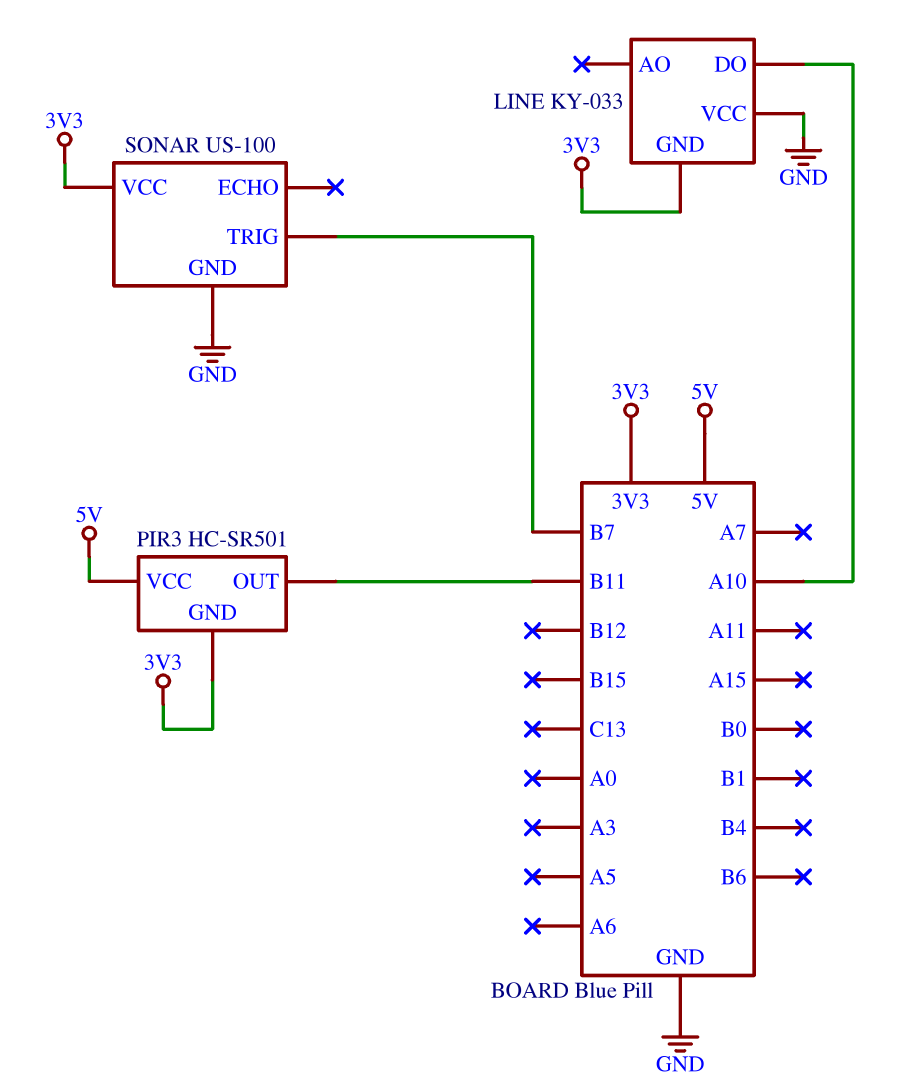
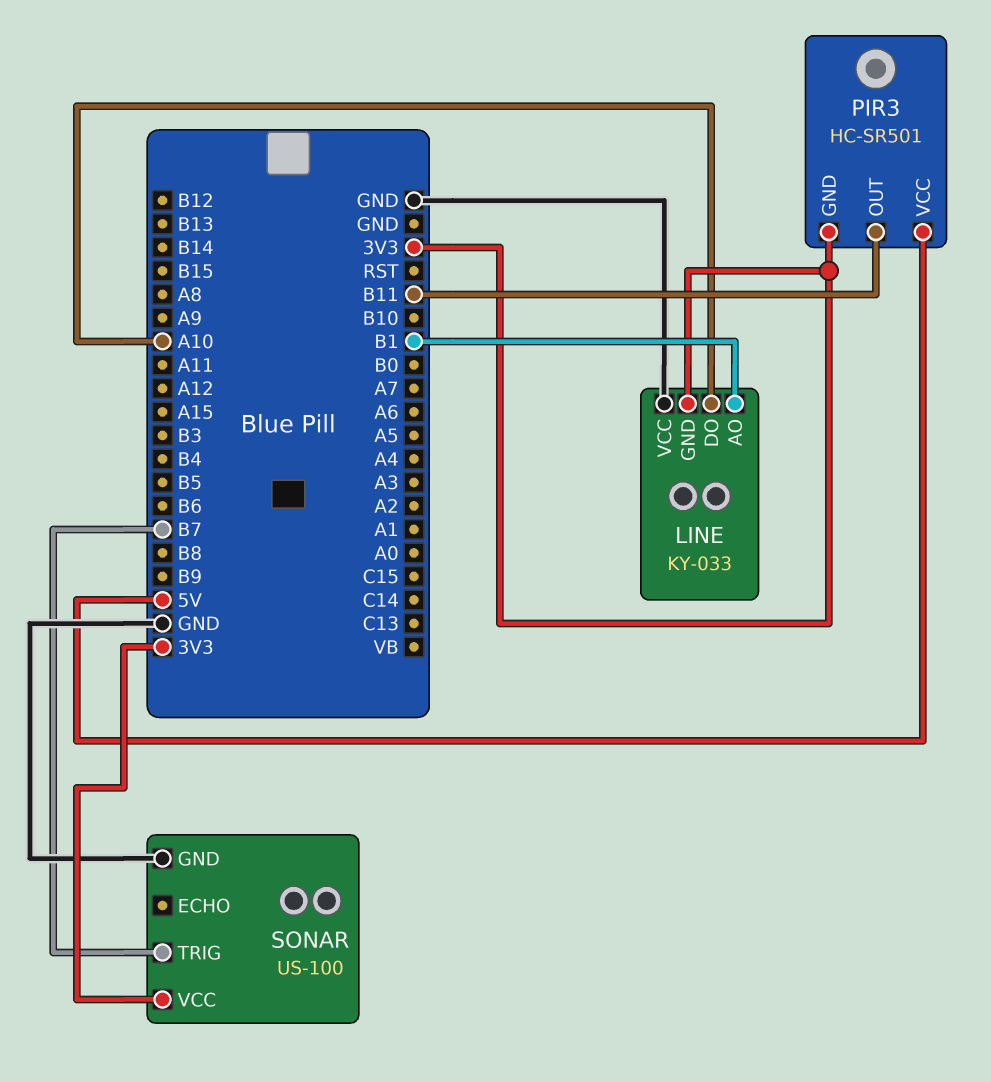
LINE pin AO: none -> B1

